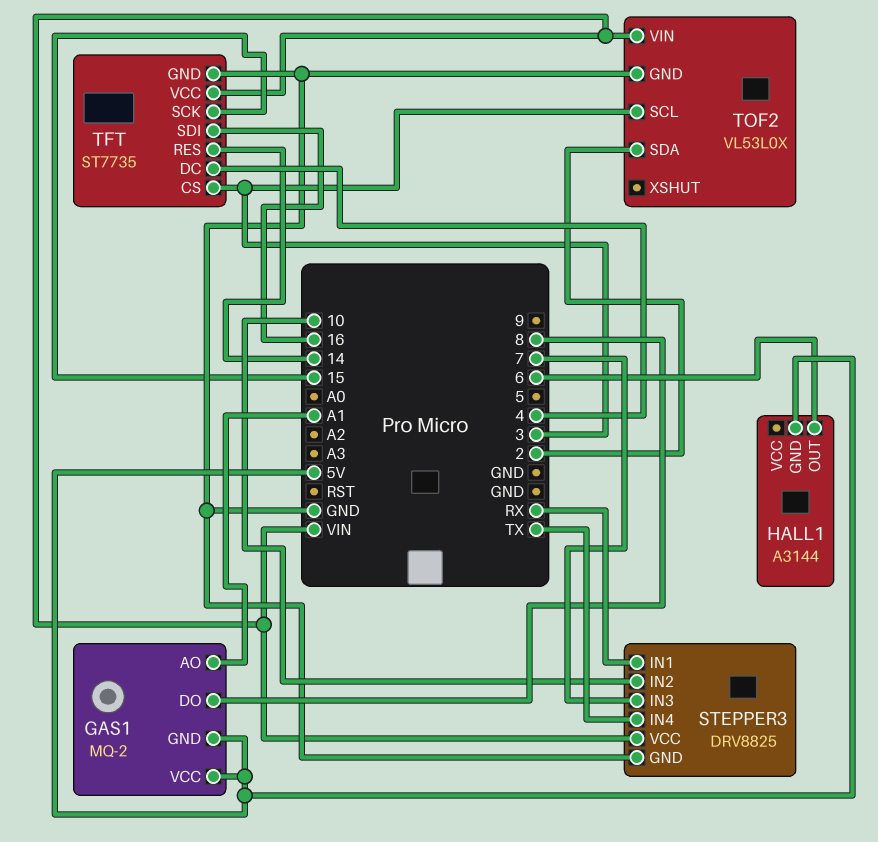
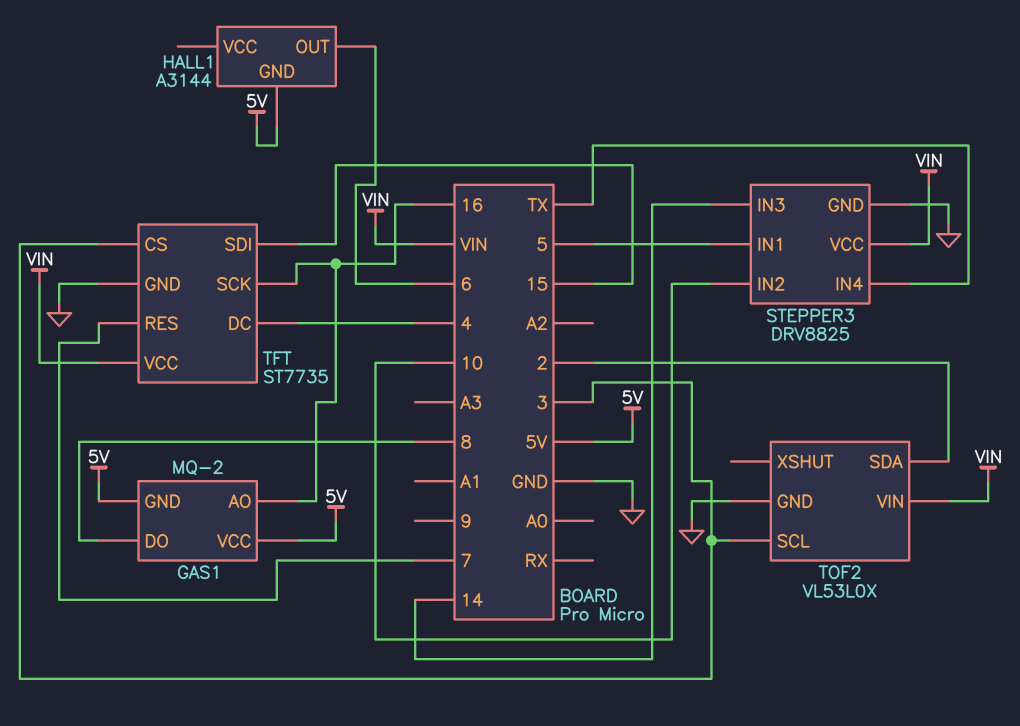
GAS1 pin AO: A1 -> 16
STEPPER3 pin IN1: RX -> 5
STEPPER3 pin IN3: 7 -> 14
TFT pin RES: 14 -> 7
TFT pin SCK: 15 -> 16
TFT pin SDI: 16 -> 15

